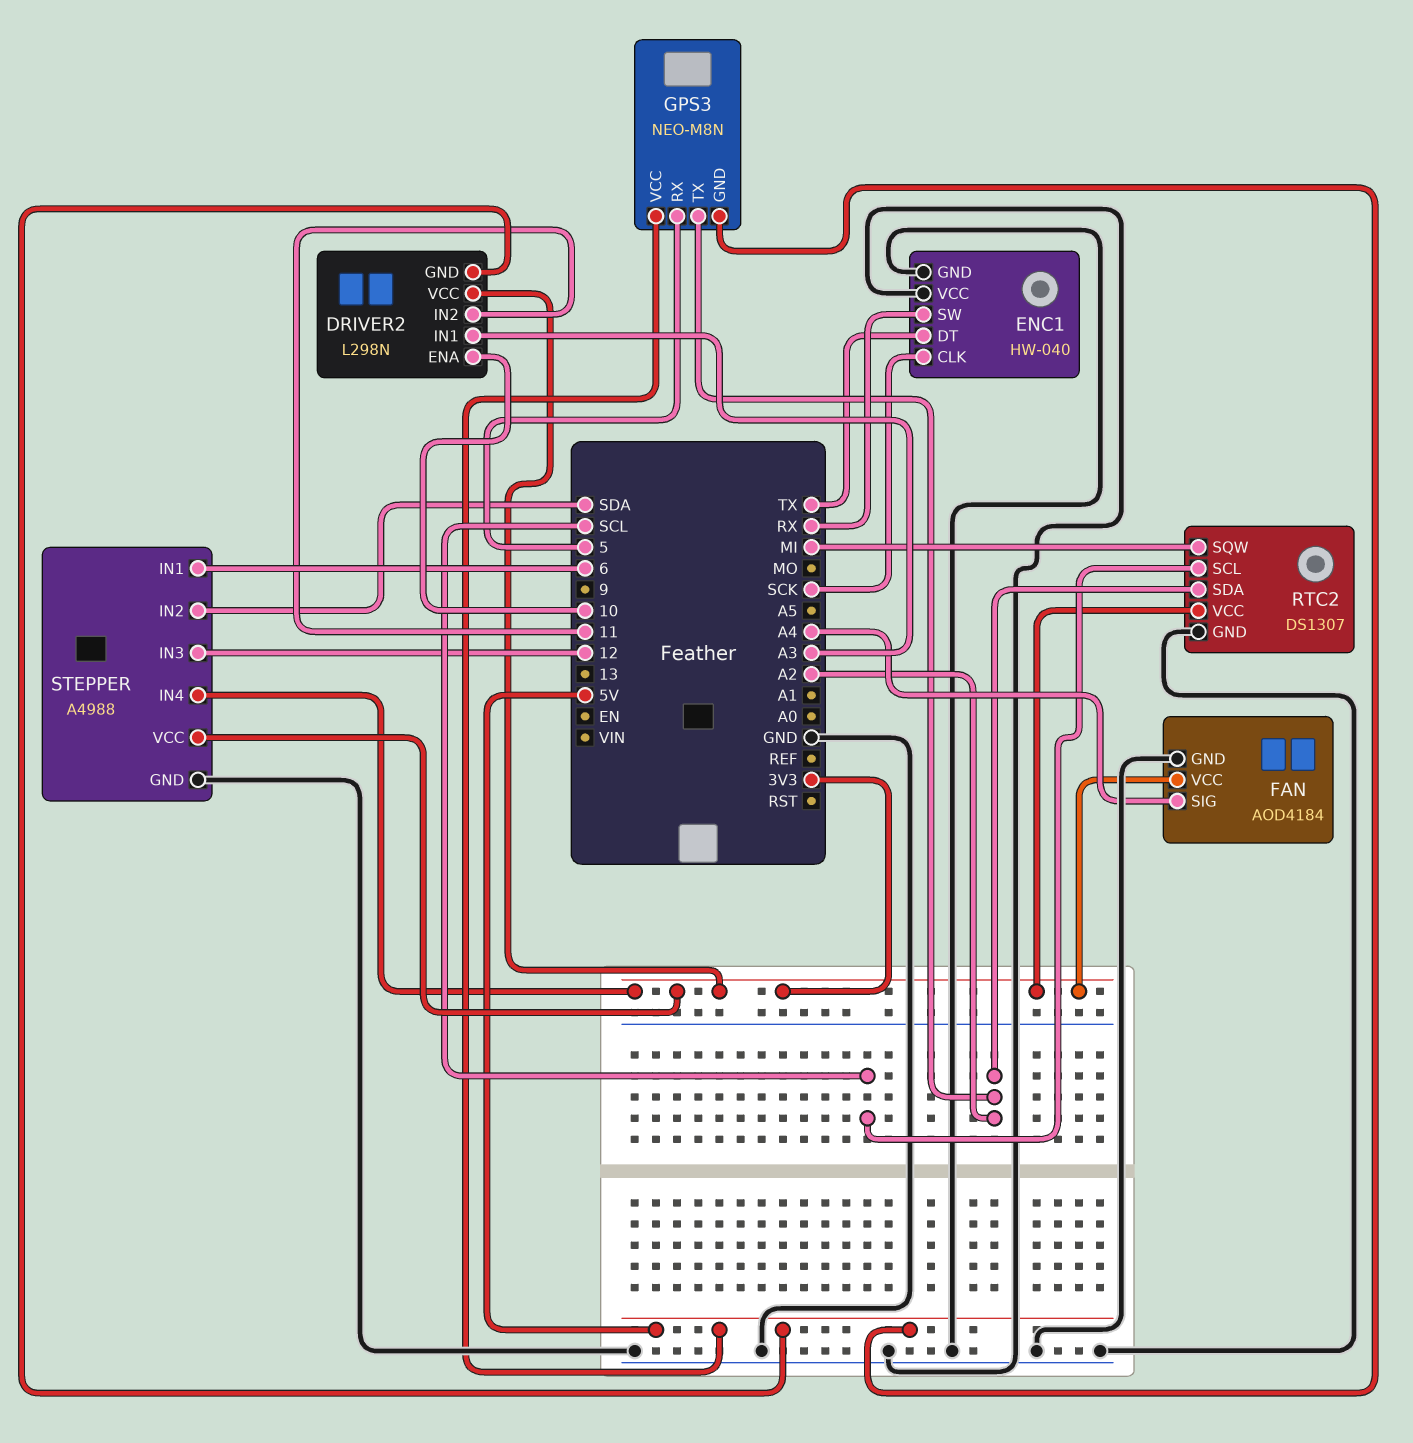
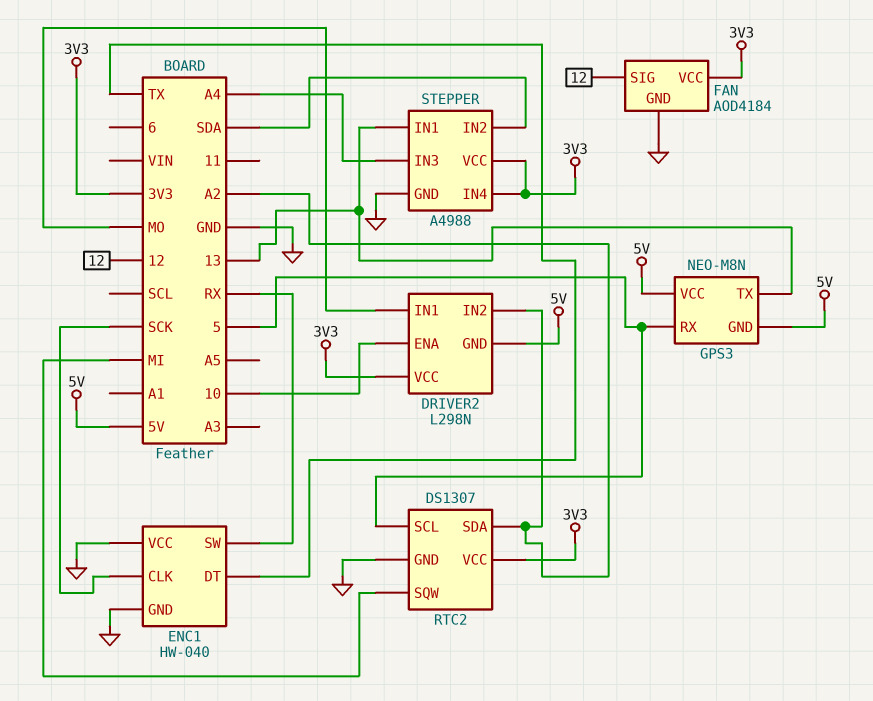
DRIVER2 pin IN1: A3 -> MO
DRIVER2 pin IN2: 11 -> A2
FAN pin SIG: A4 -> 12
GPS3 pin TX: A2 -> 13
RTC2 pin SCL: SCL -> 5
STEPPER pin IN1: 6 -> 13
STEPPER pin IN3: 12 -> A4

